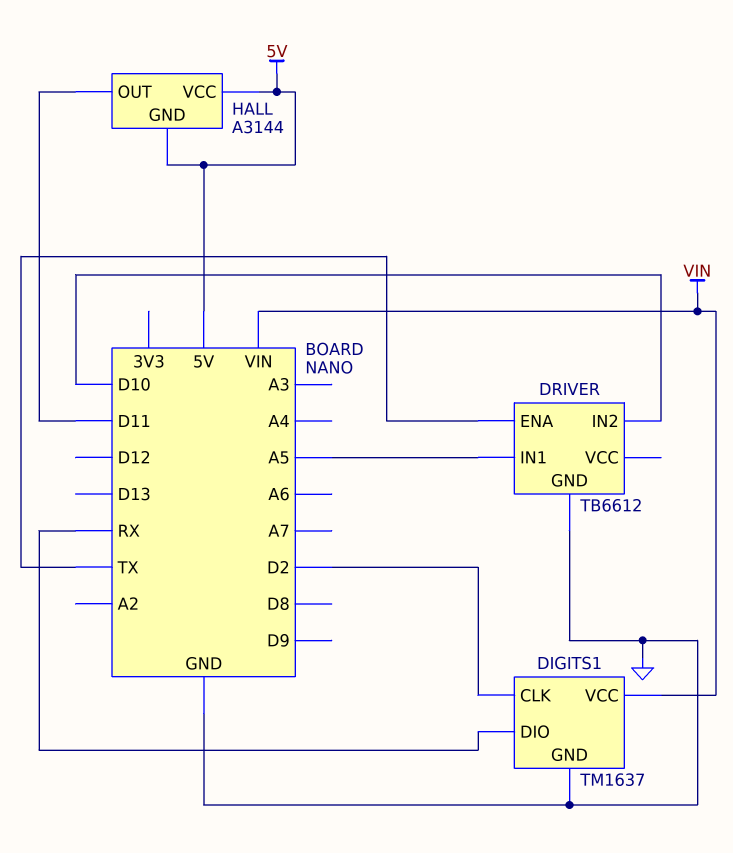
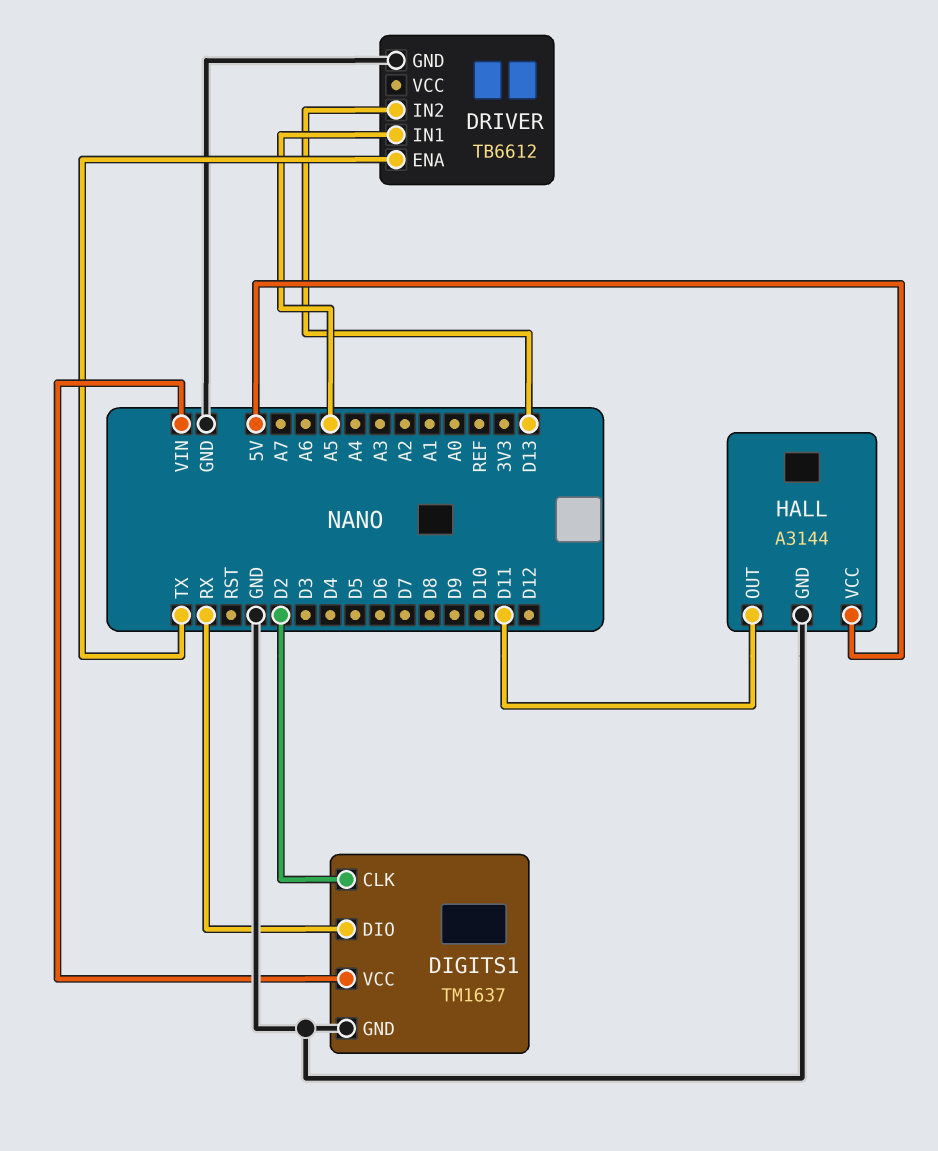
DRIVER pin IN2: D10 -> D13
HALL pin GND: 5V -> GND

